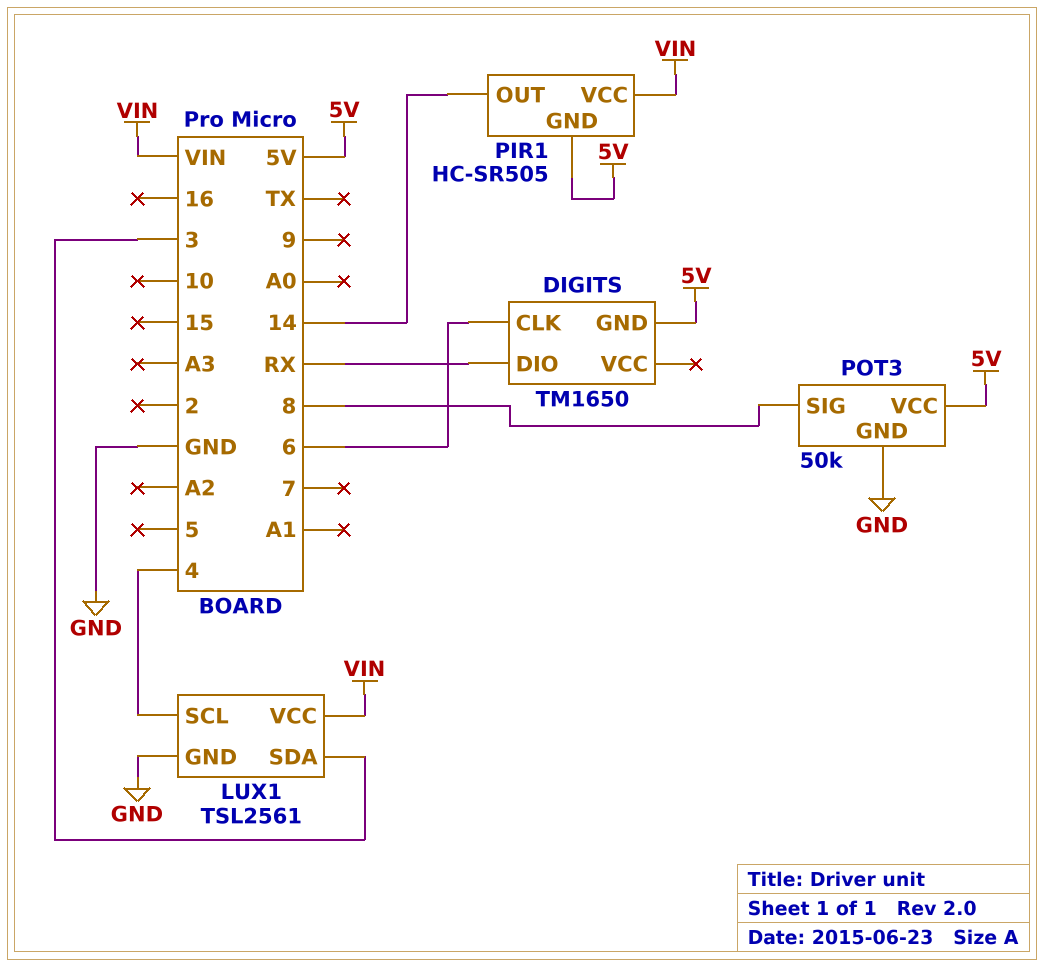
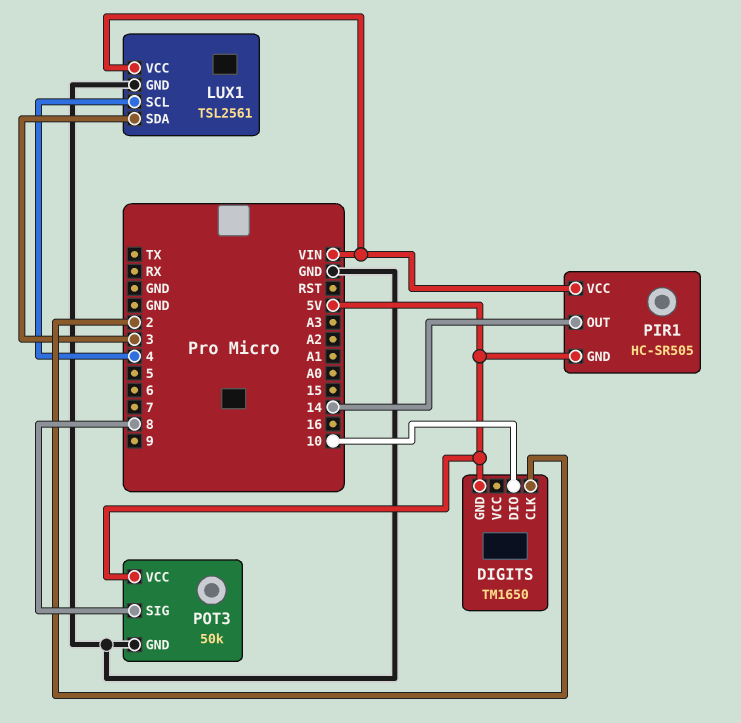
DIGITS pin CLK: 6 -> 2
DIGITS pin DIO: RX -> 10

